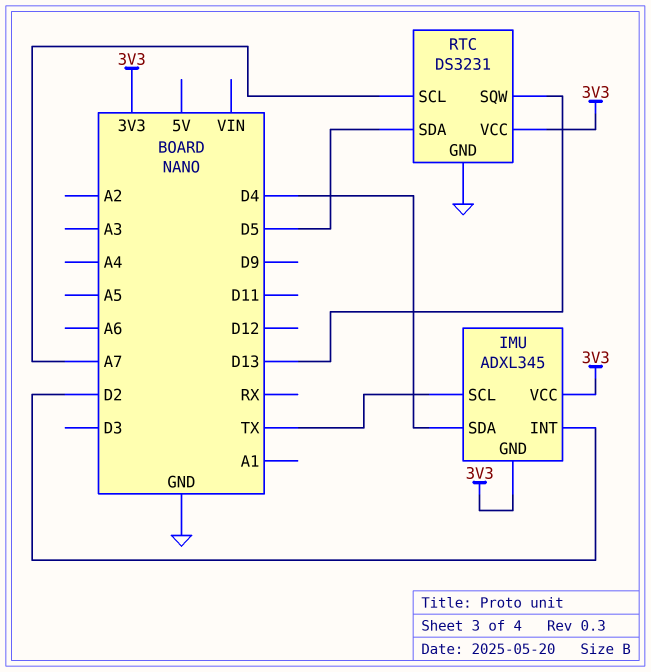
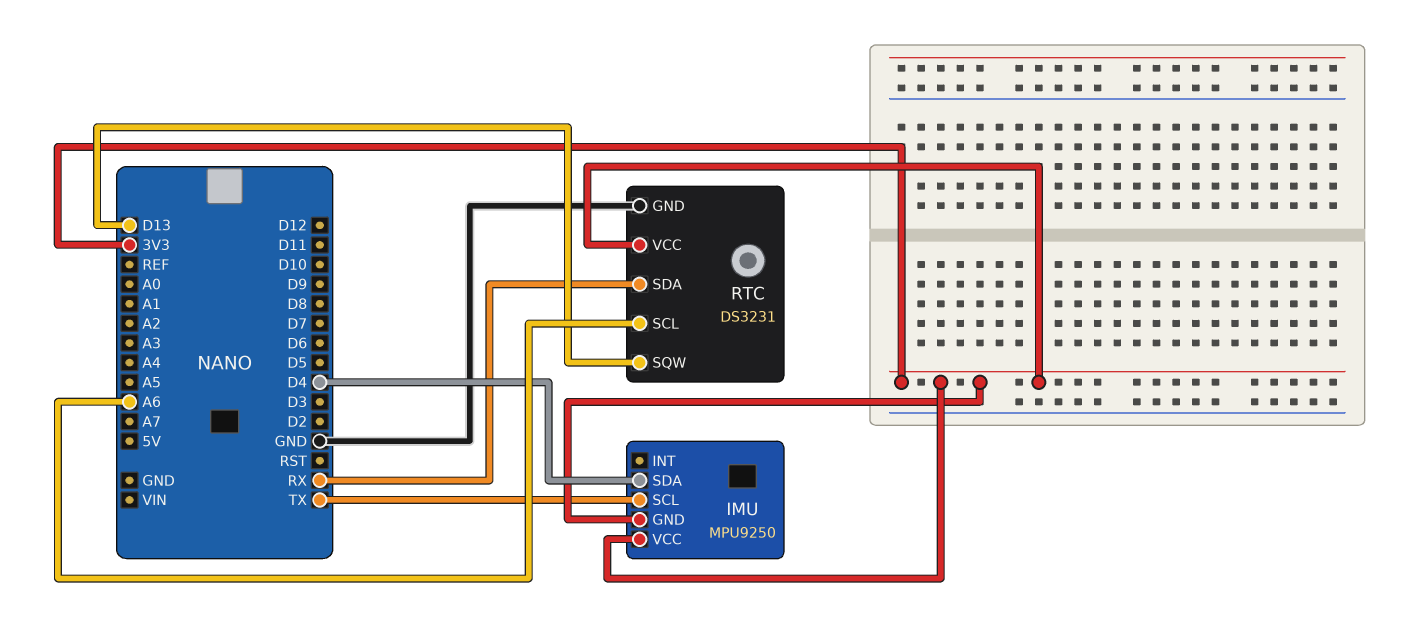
IMU: ADXL345 -> MPU9250
IMU pin INT: D2 -> none
RTC pin SCL: A7 -> A6
RTC pin SDA: D5 -> RX

